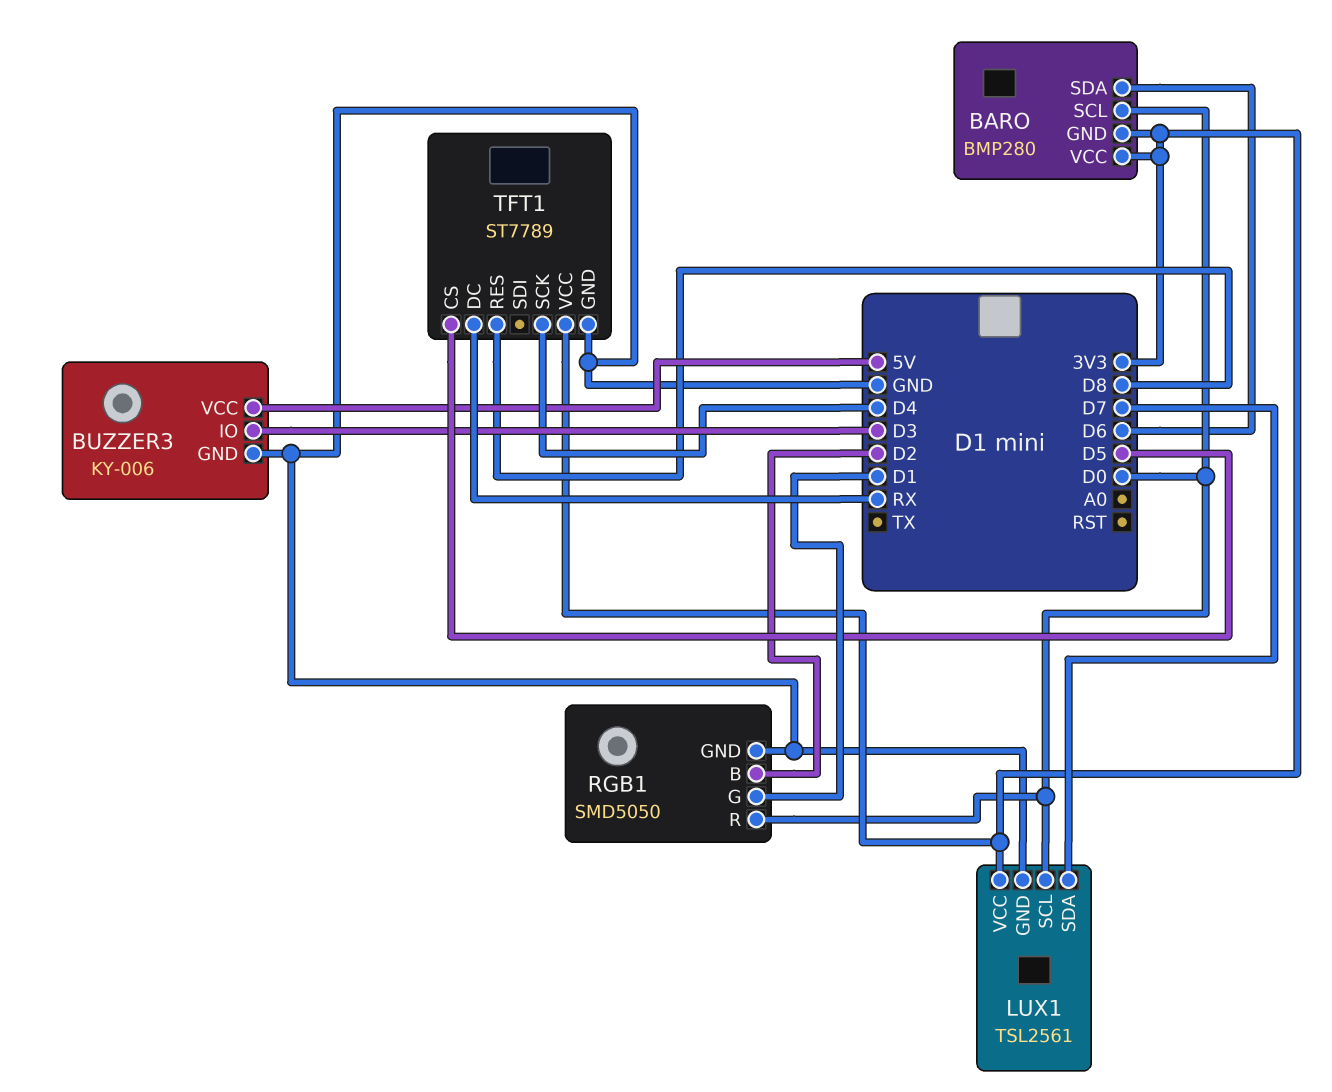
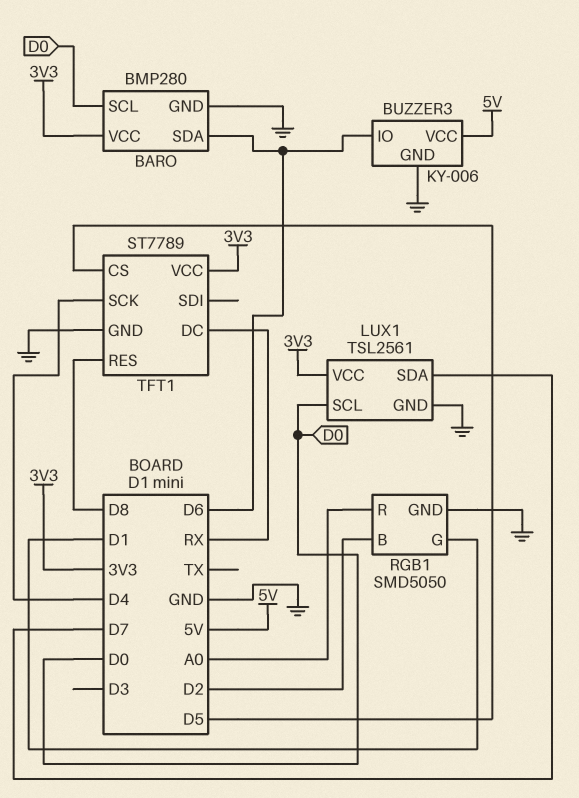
BARO pin GND: 3V3 -> GND
BUZZER3 pin IO: D3 -> D6
RGB1 pin R: D0 -> A0

